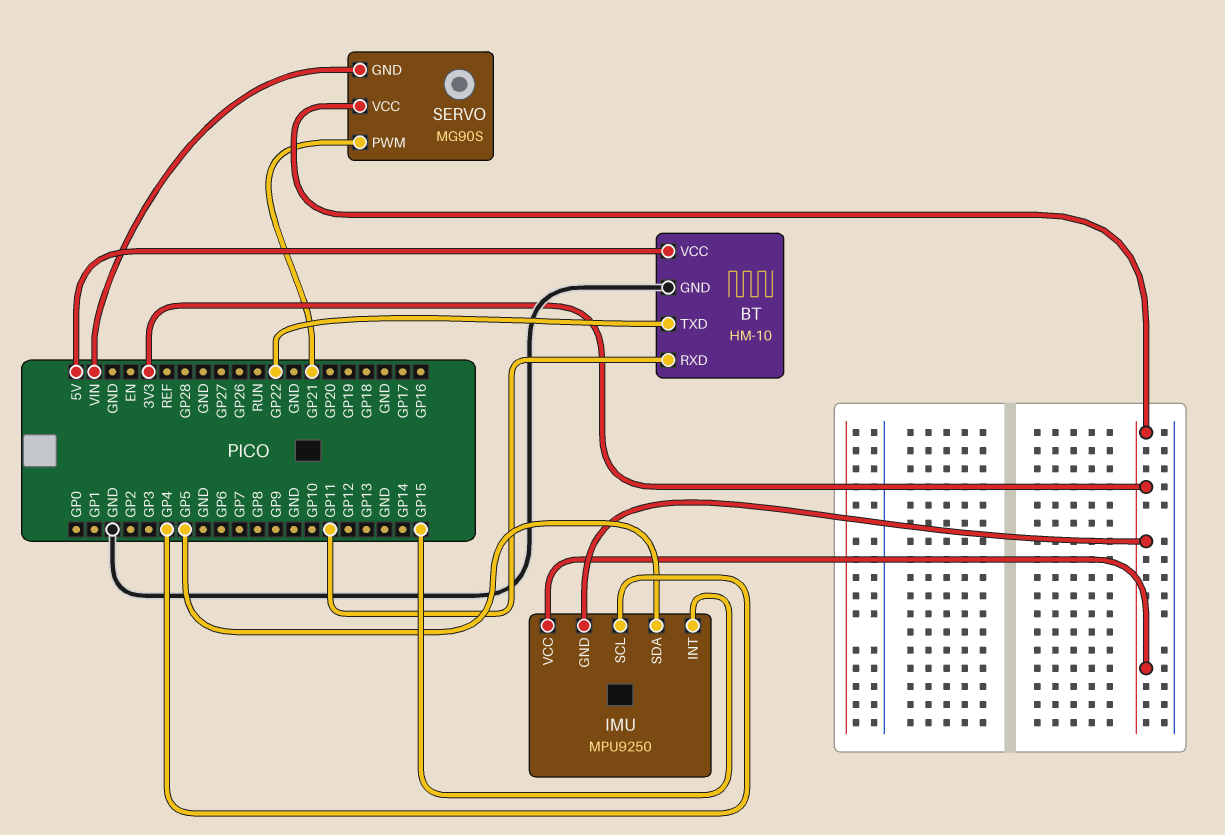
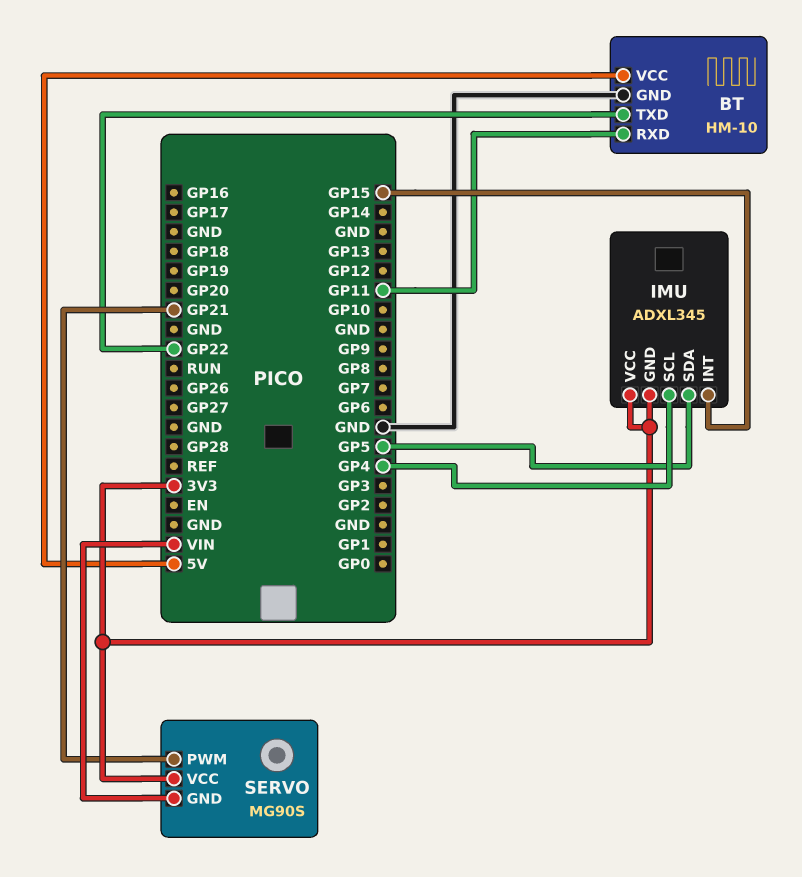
IMU: MPU9250 -> ADXL345

